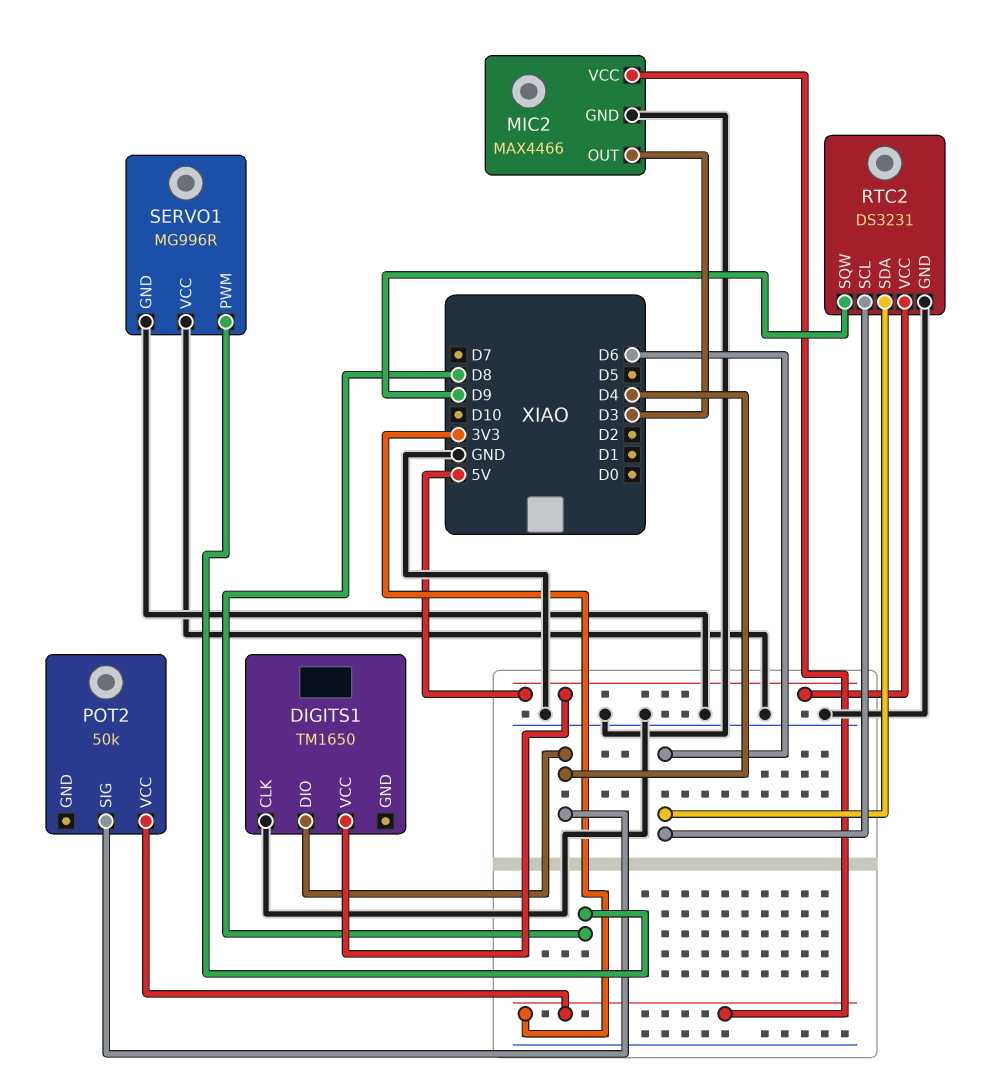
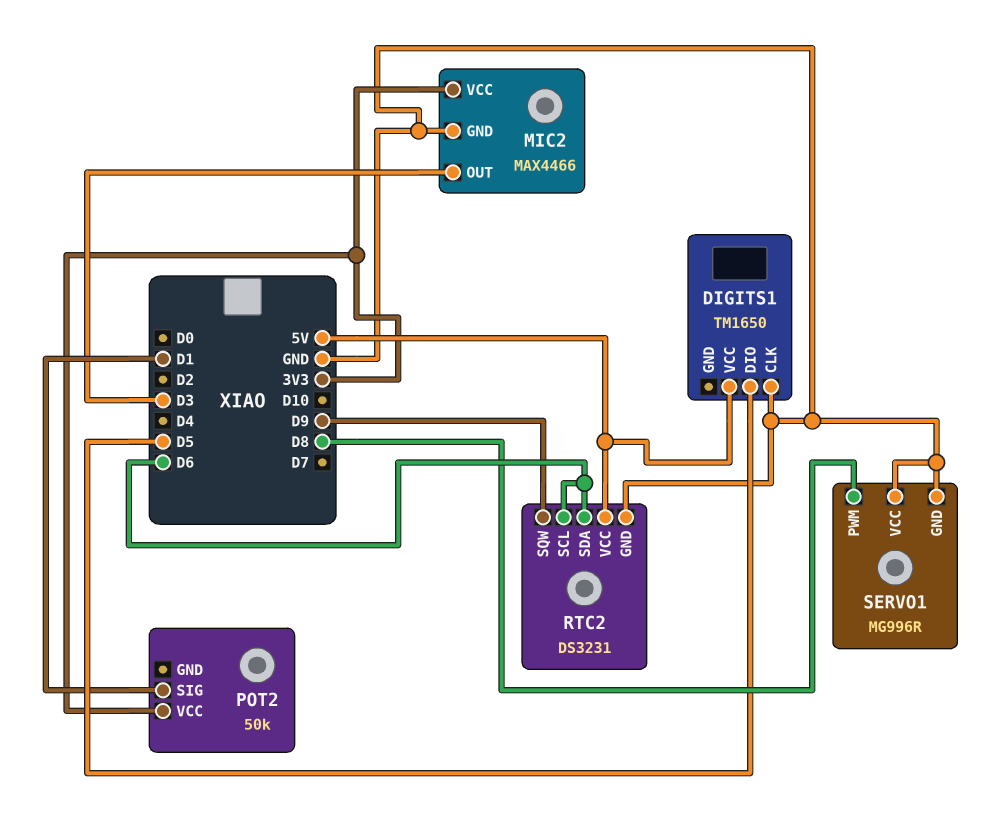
DIGITS1 pin DIO: D4 -> D5
POT2 pin SIG: D4 -> D1

